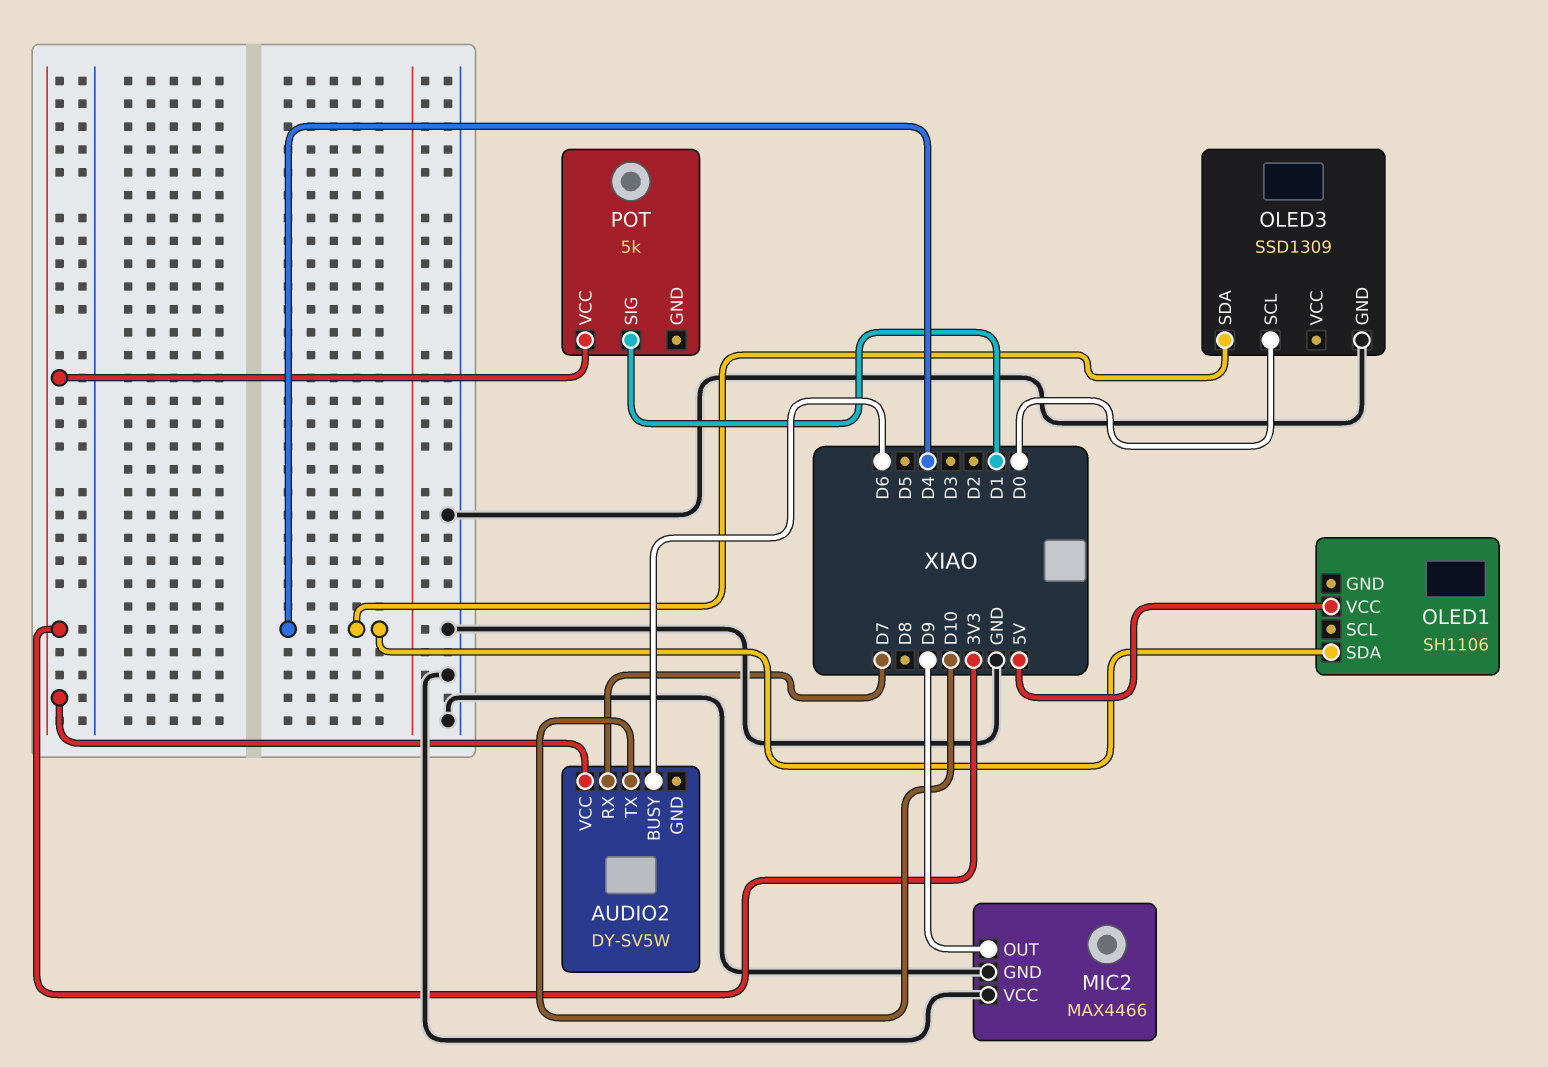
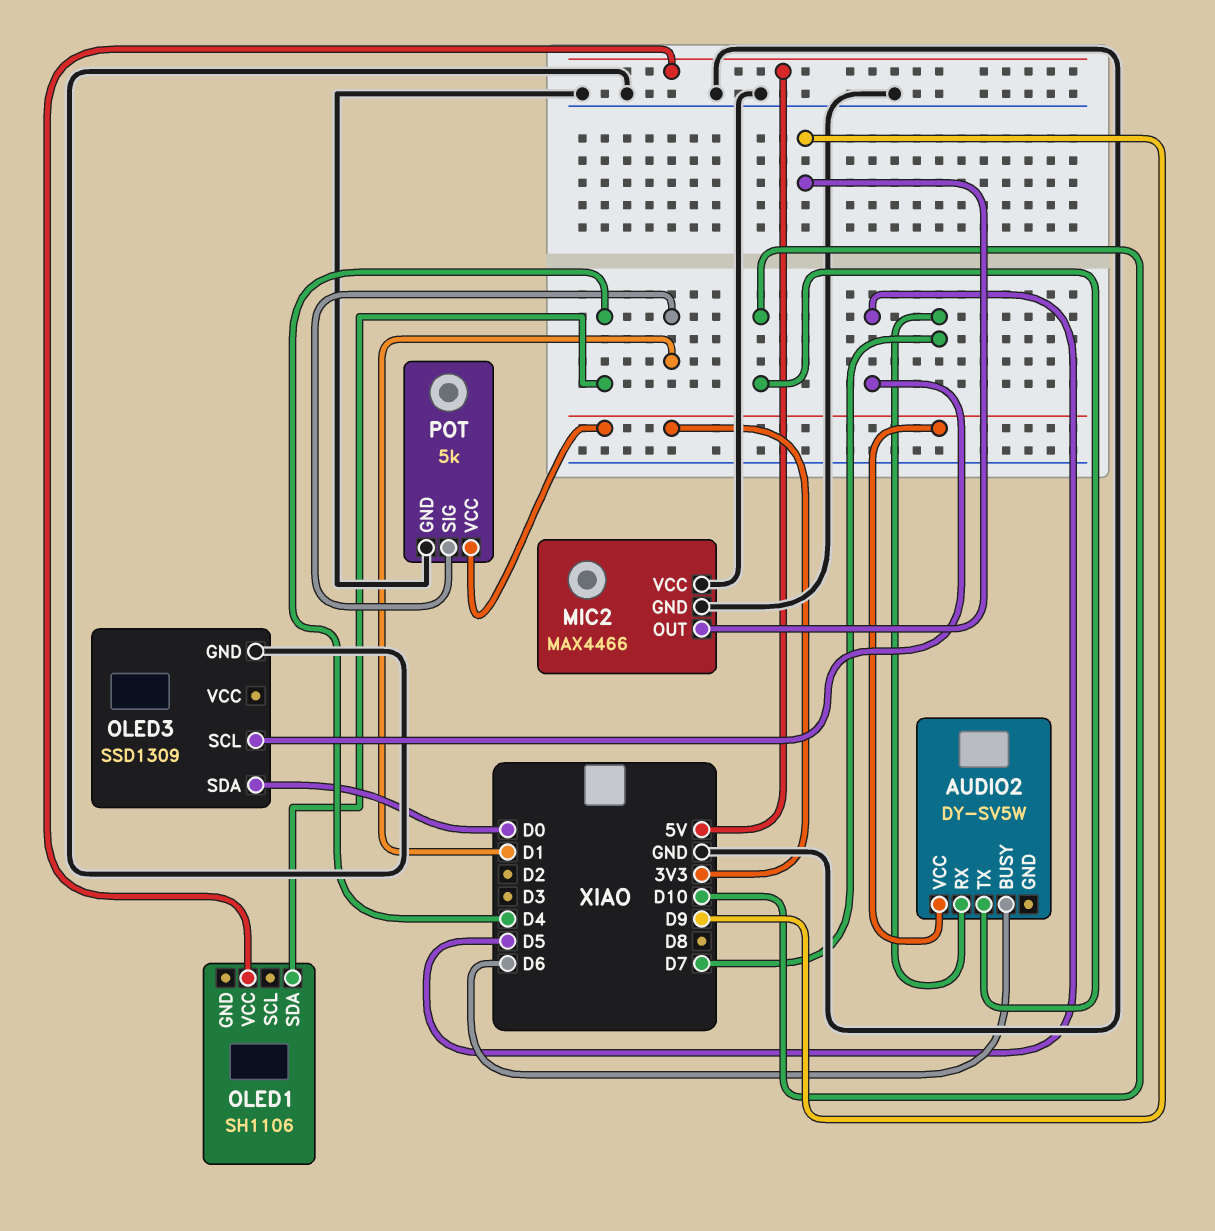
OLED3 pin SCL: D0 -> D5
OLED3 pin SDA: D4 -> D0
POT pin GND: none -> GND

